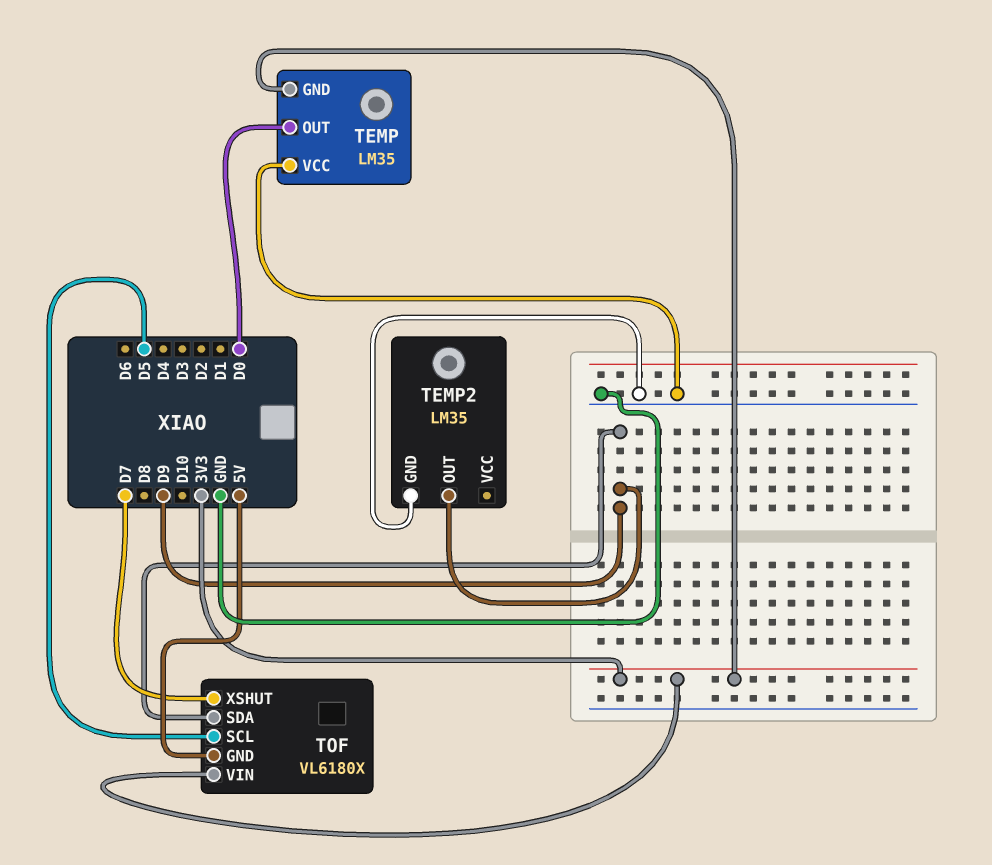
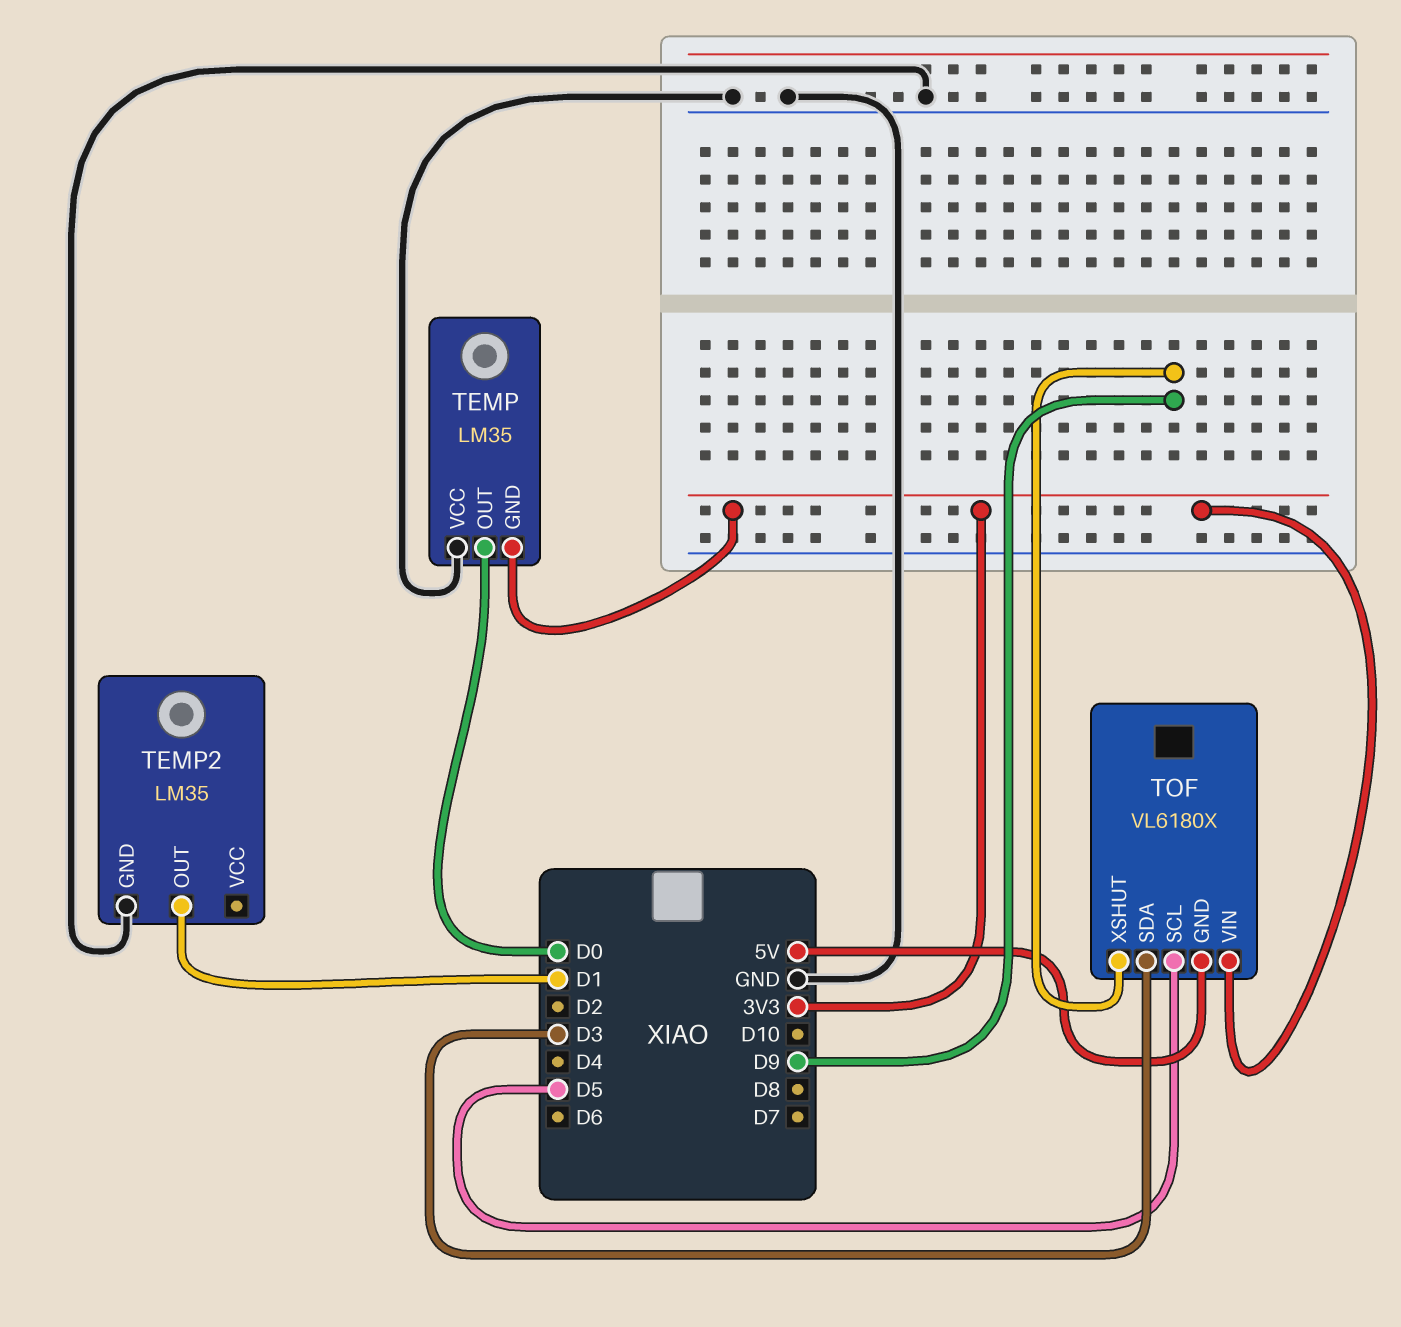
TEMP2 pin OUT: D9 -> D1
TOF pin SDA: D9 -> D3
TOF pin XSHUT: D7 -> D9

